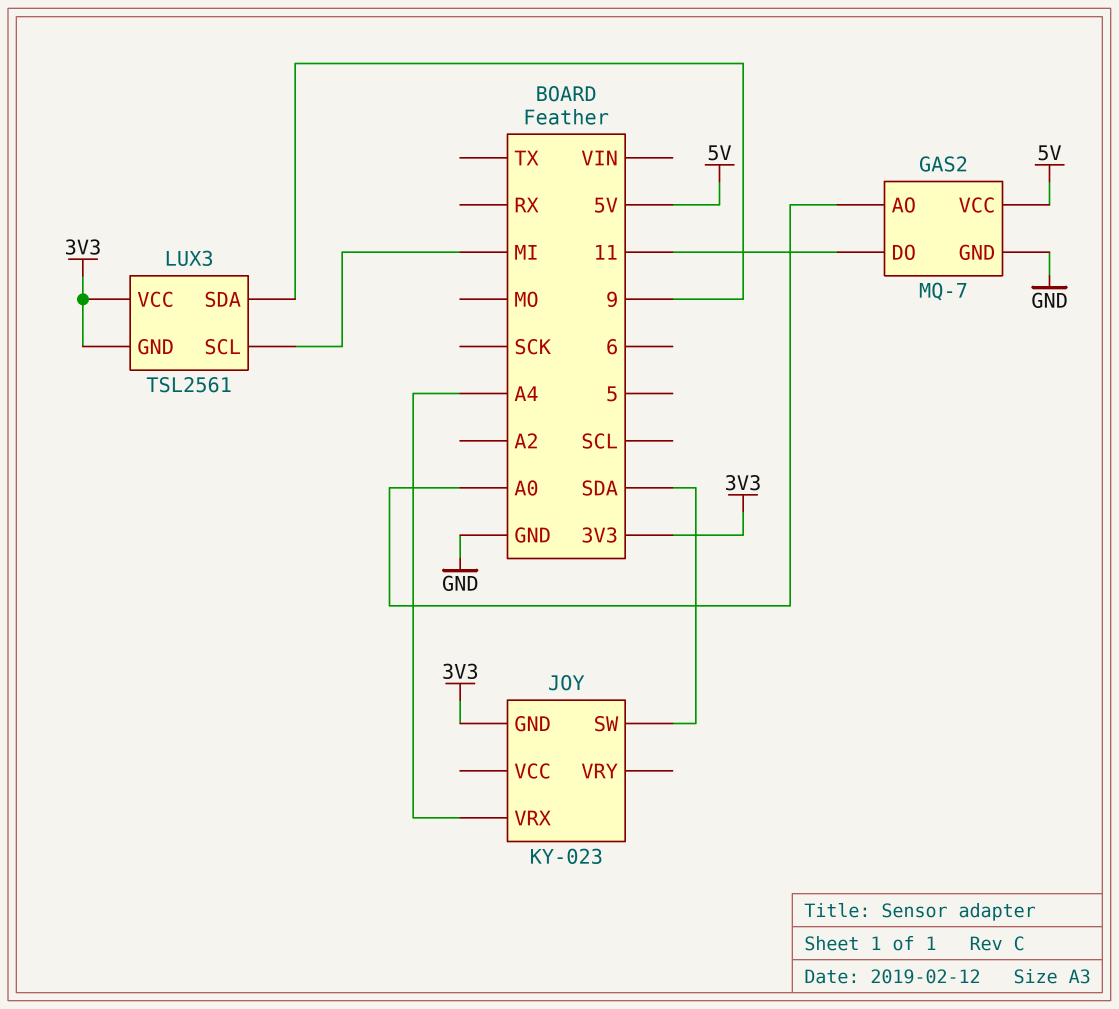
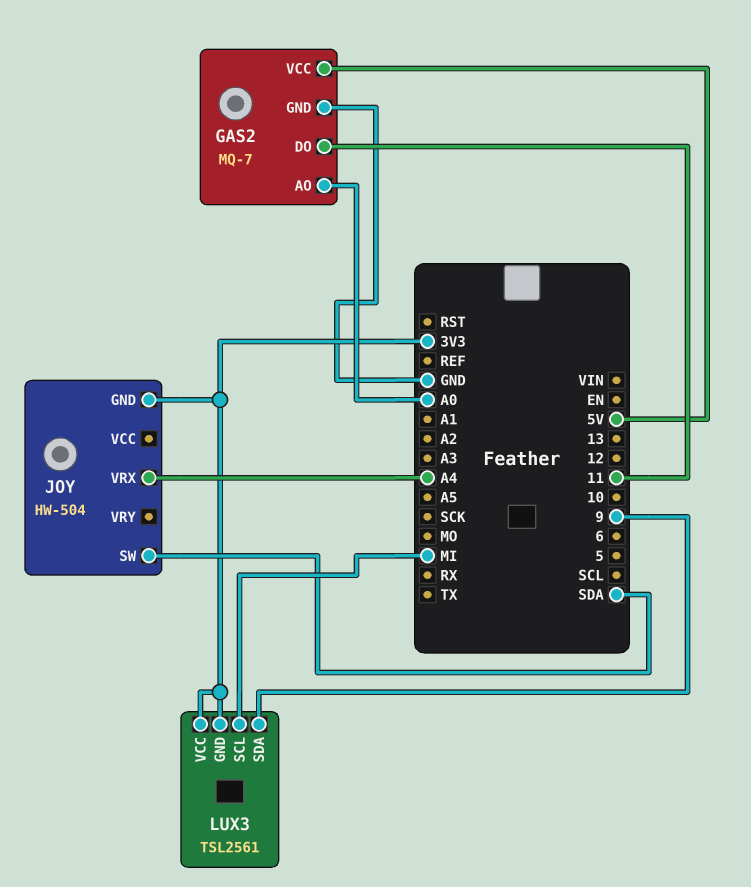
JOY: KY-023 -> HW-504

